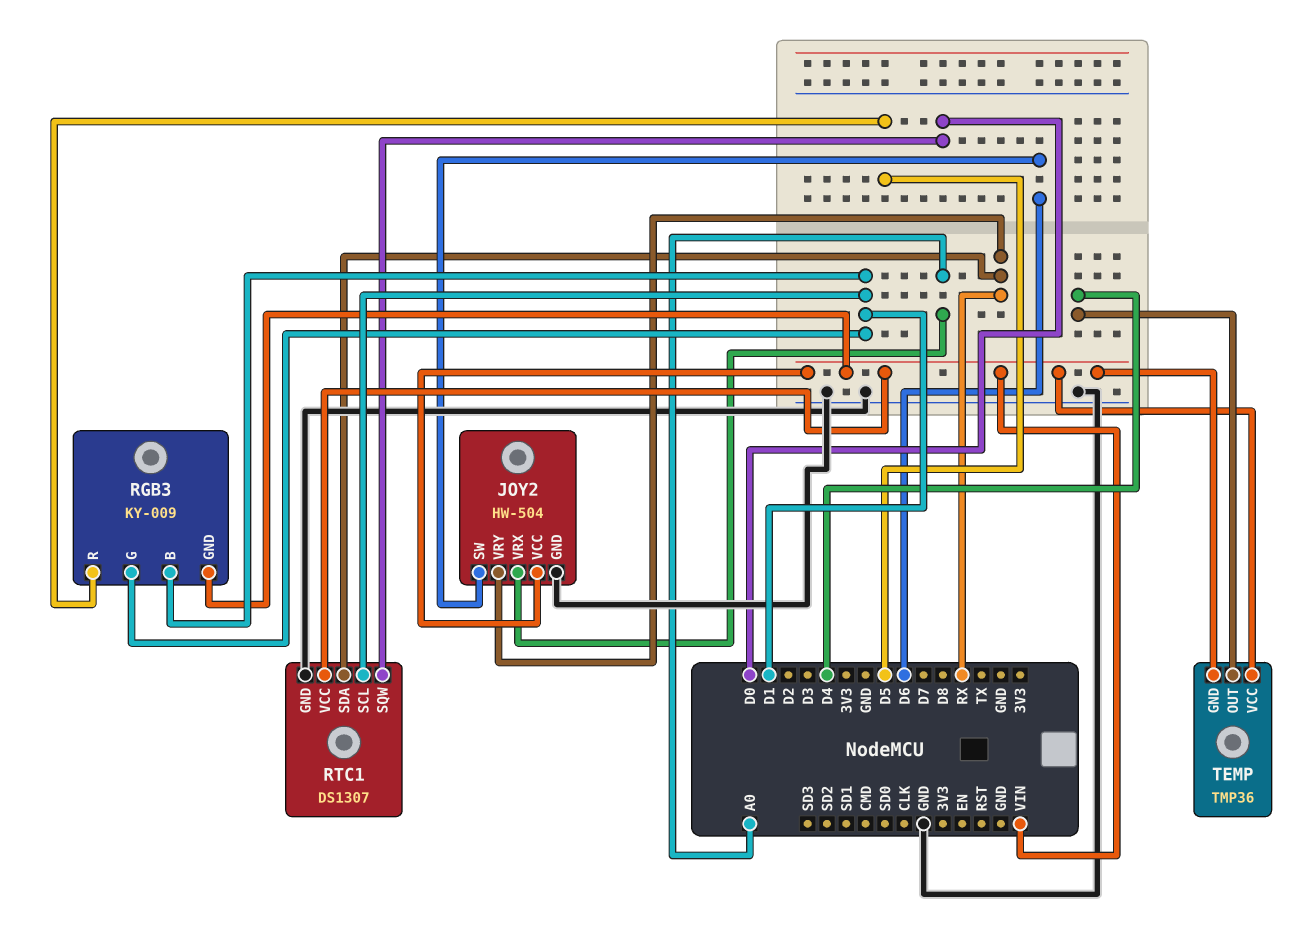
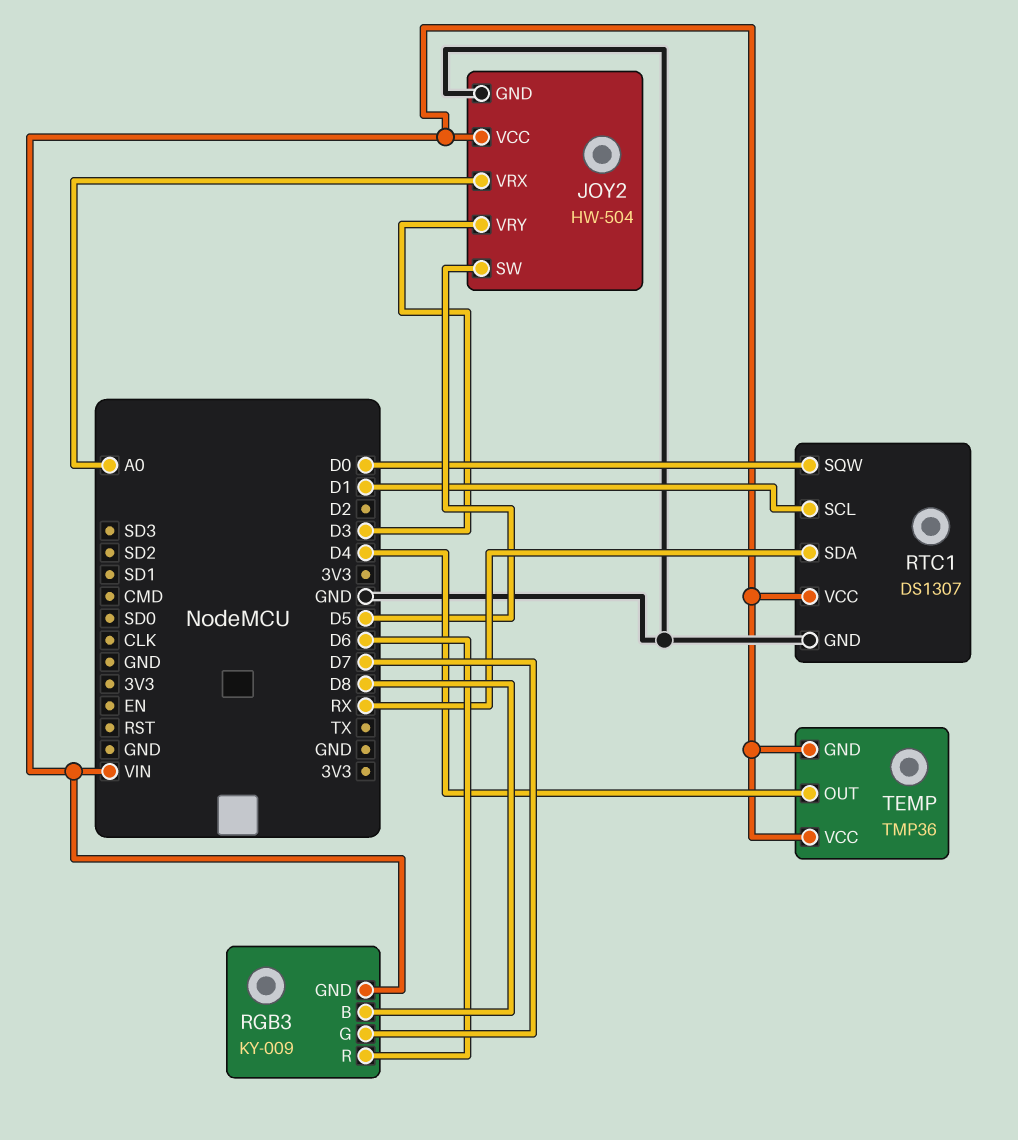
JOY2 pin SW: D6 -> D5
JOY2 pin VRY: RX -> D3
RGB3 pin B: D1 -> D8
RGB3 pin G: D1 -> D7
RGB3 pin R: D5 -> D6

